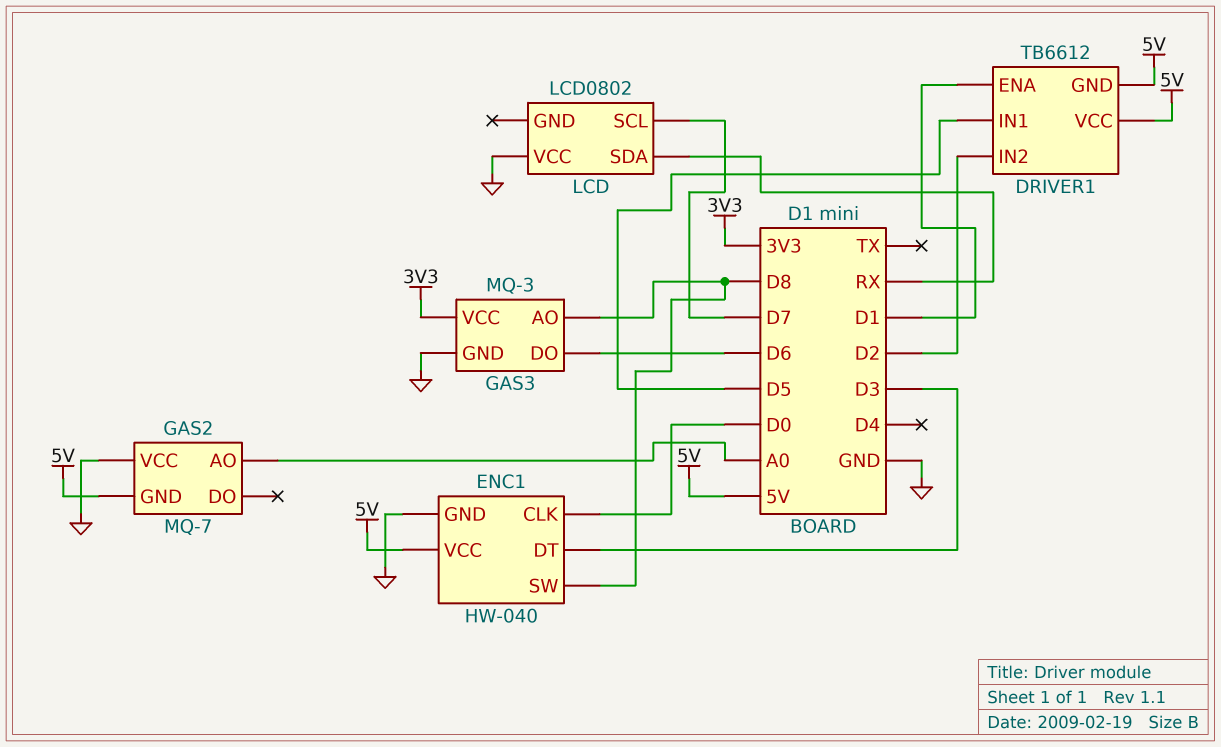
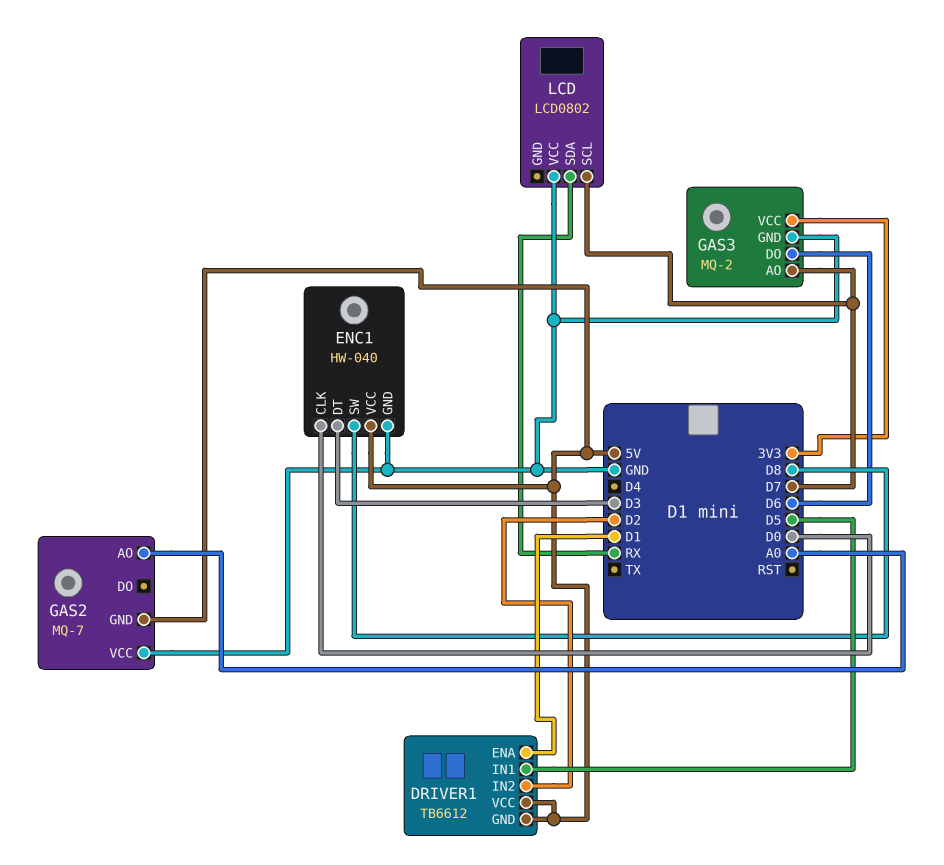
GAS3: MQ-3 -> MQ-2
GAS3 pin AO: D8 -> D7

